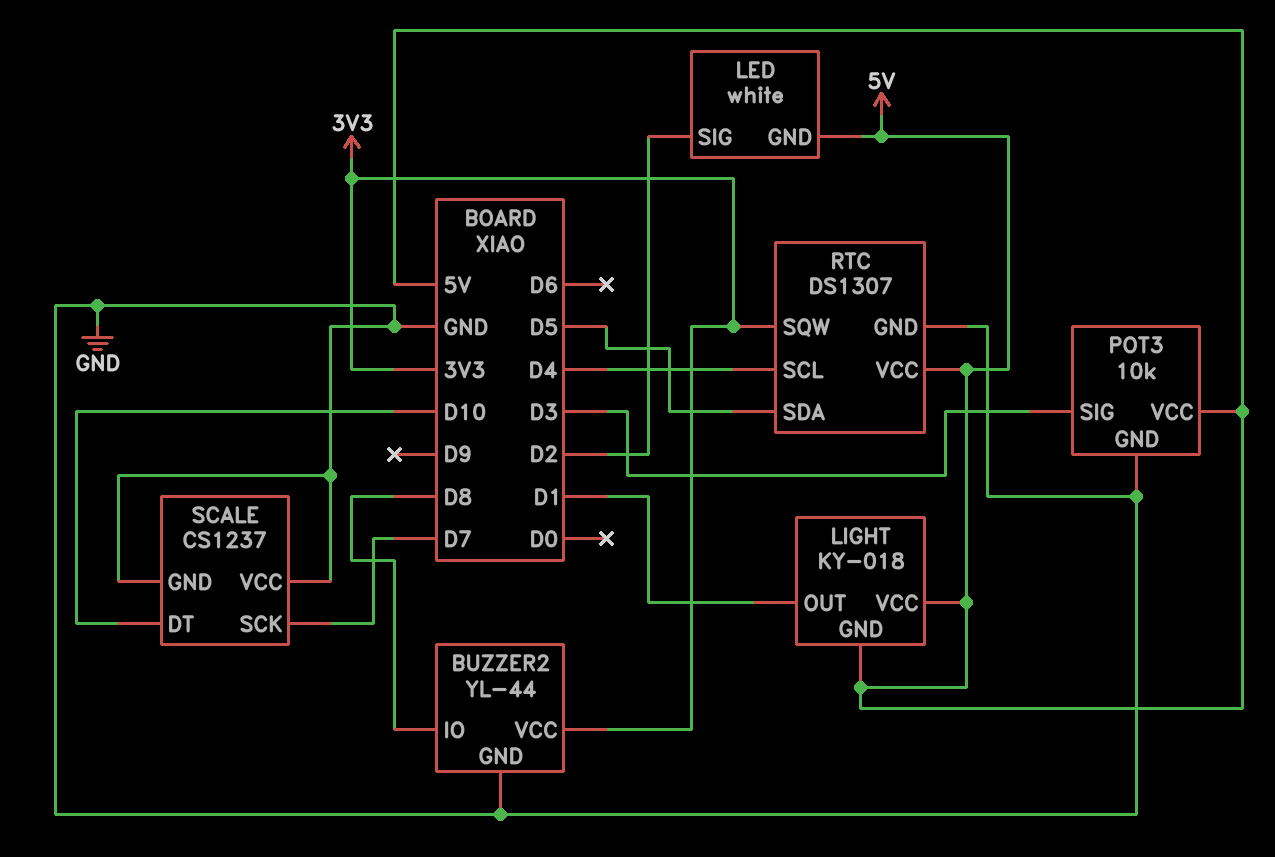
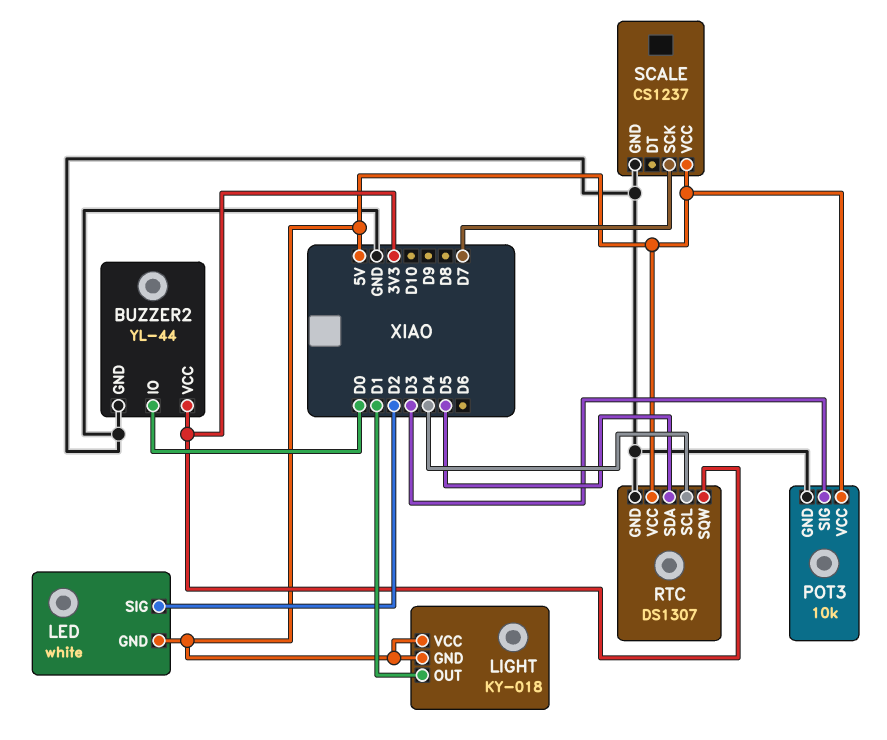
BUZZER2 pin IO: D8 -> D0
SCALE pin DT: D10 -> none
SCALE pin VCC: GND -> 5V

